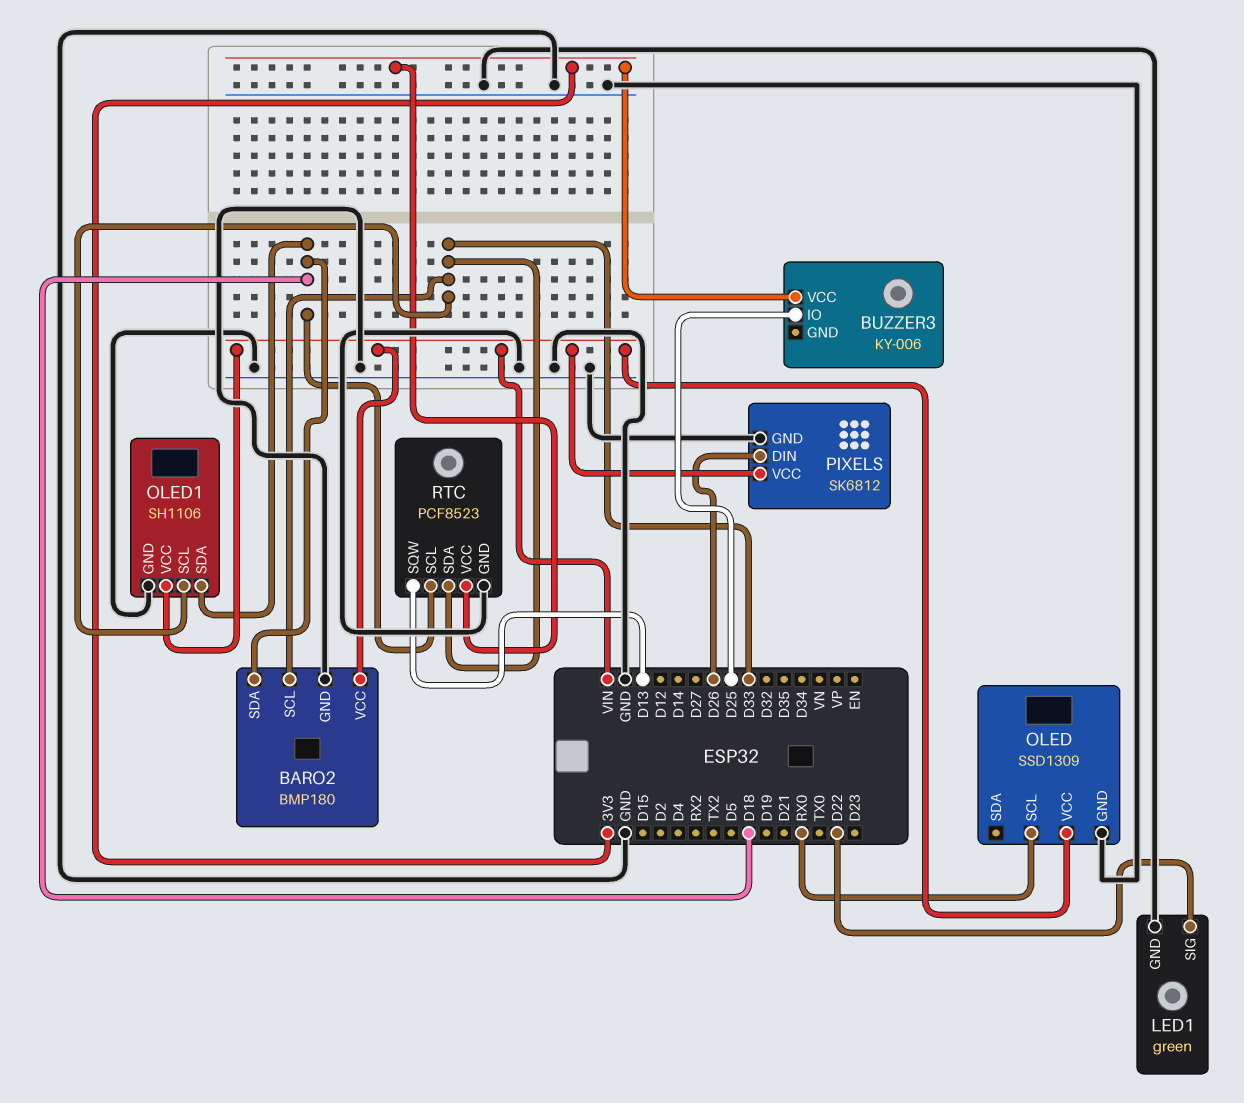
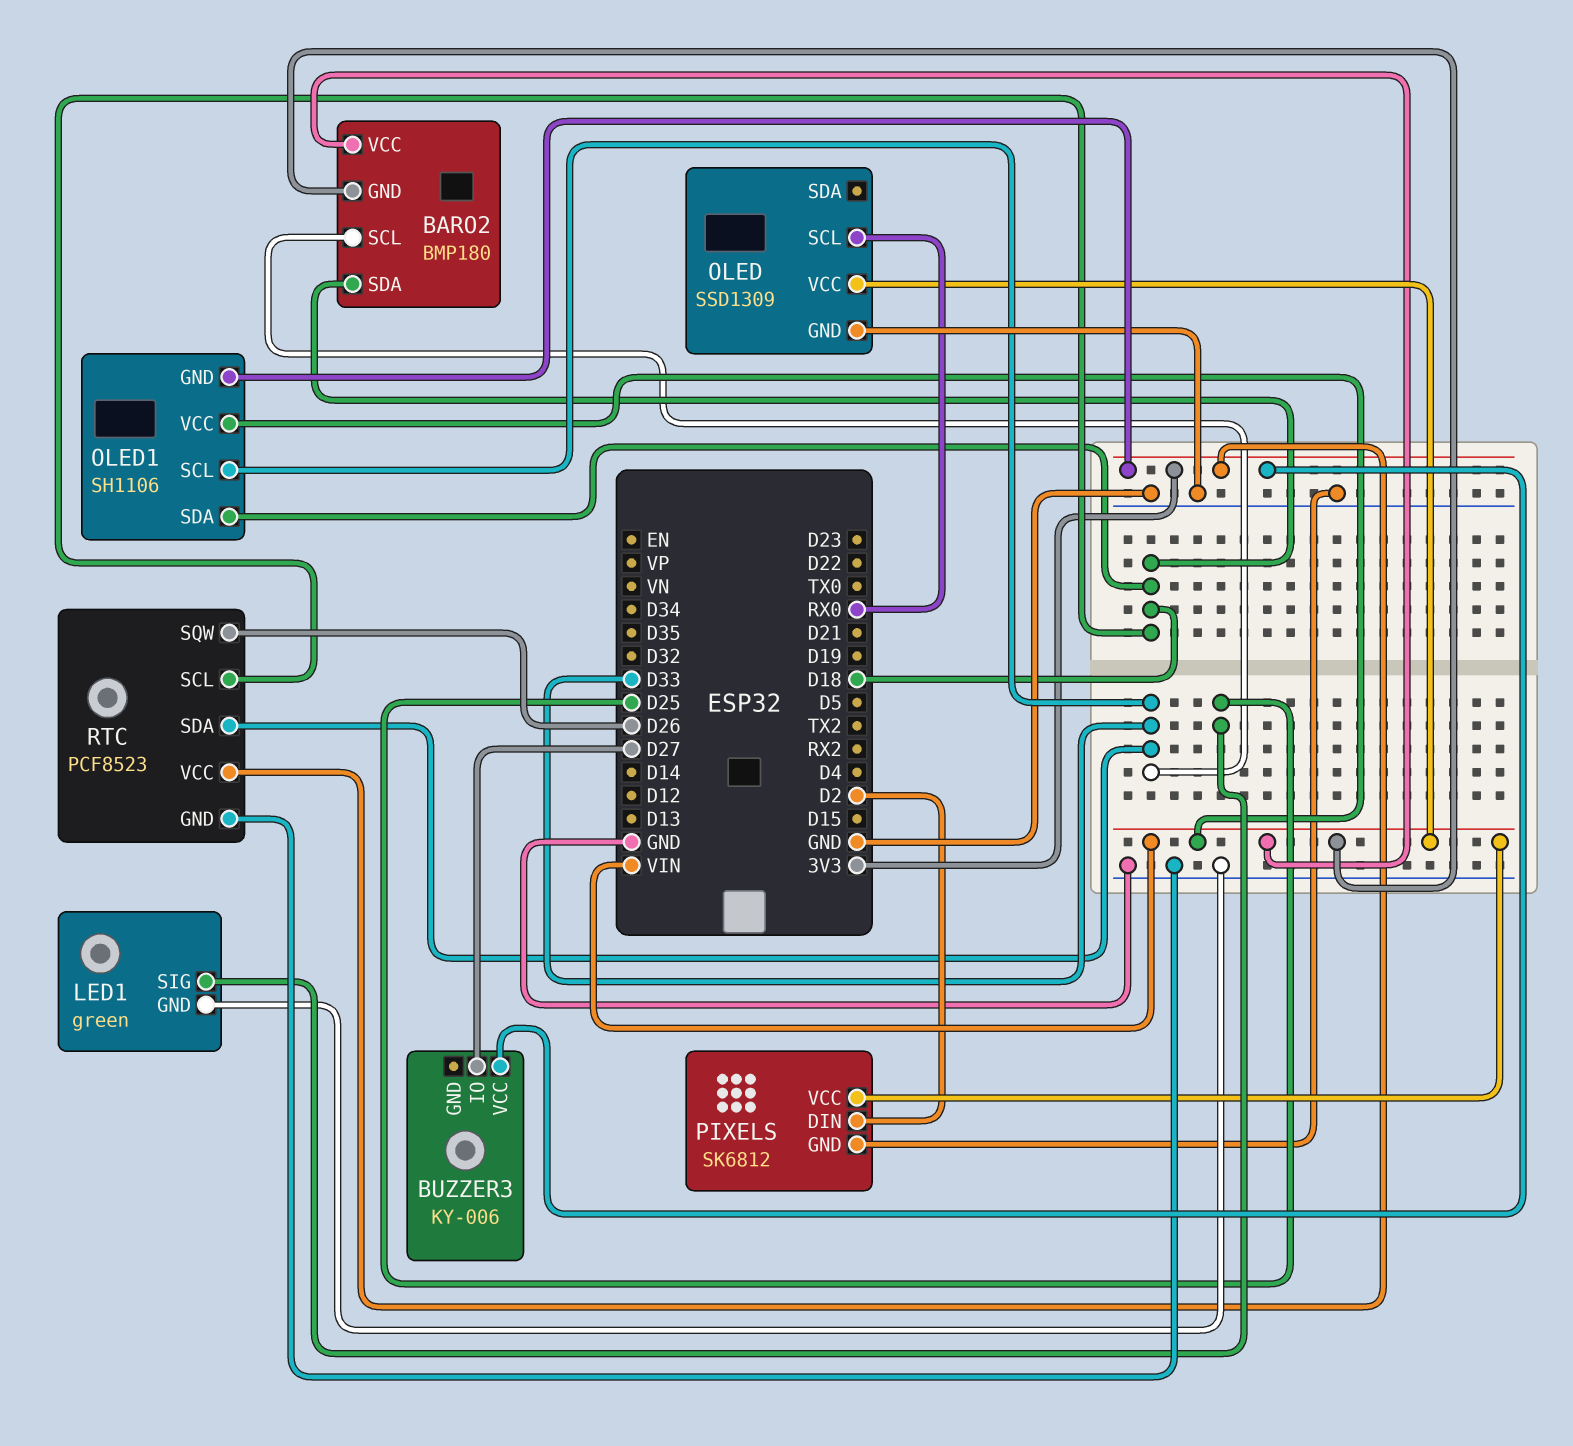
BARO2 pin GND: GND -> VIN
BUZZER3 pin IO: D25 -> D27
LED1 pin SIG: D22 -> D25
OLED1 pin GND: GND -> 3V3
PIXELS pin DIN: D26 -> D2
RTC pin SQW: D13 -> D26

